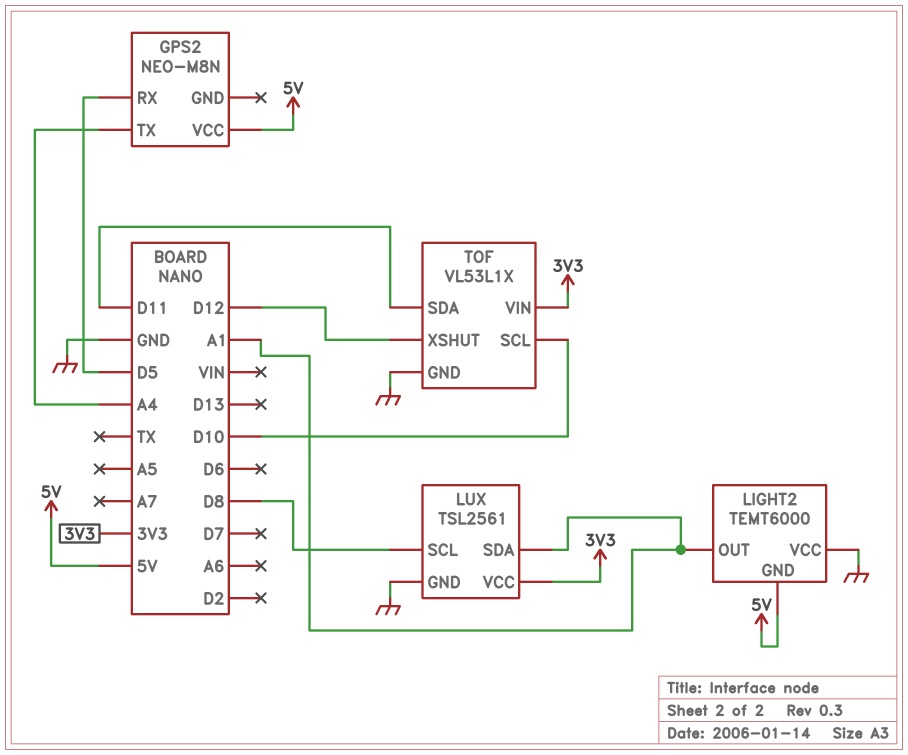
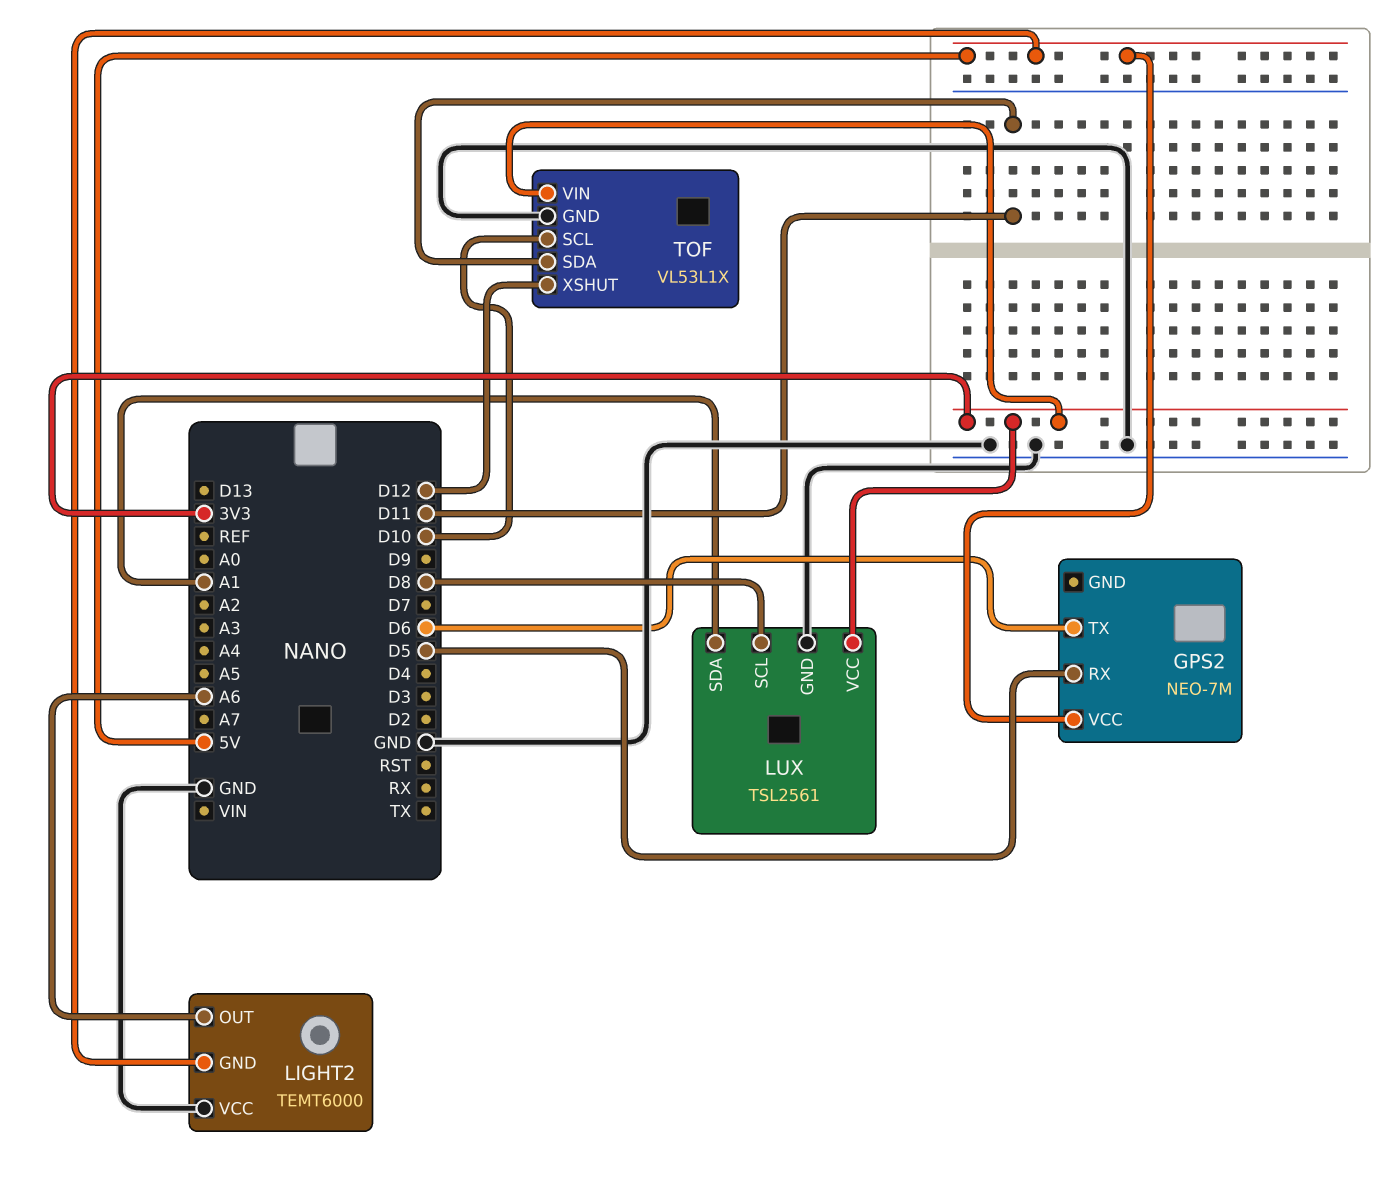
GPS2: NEO-M8N -> NEO-7M
GPS2 pin TX: A4 -> D6
LIGHT2 pin OUT: A1 -> A6

